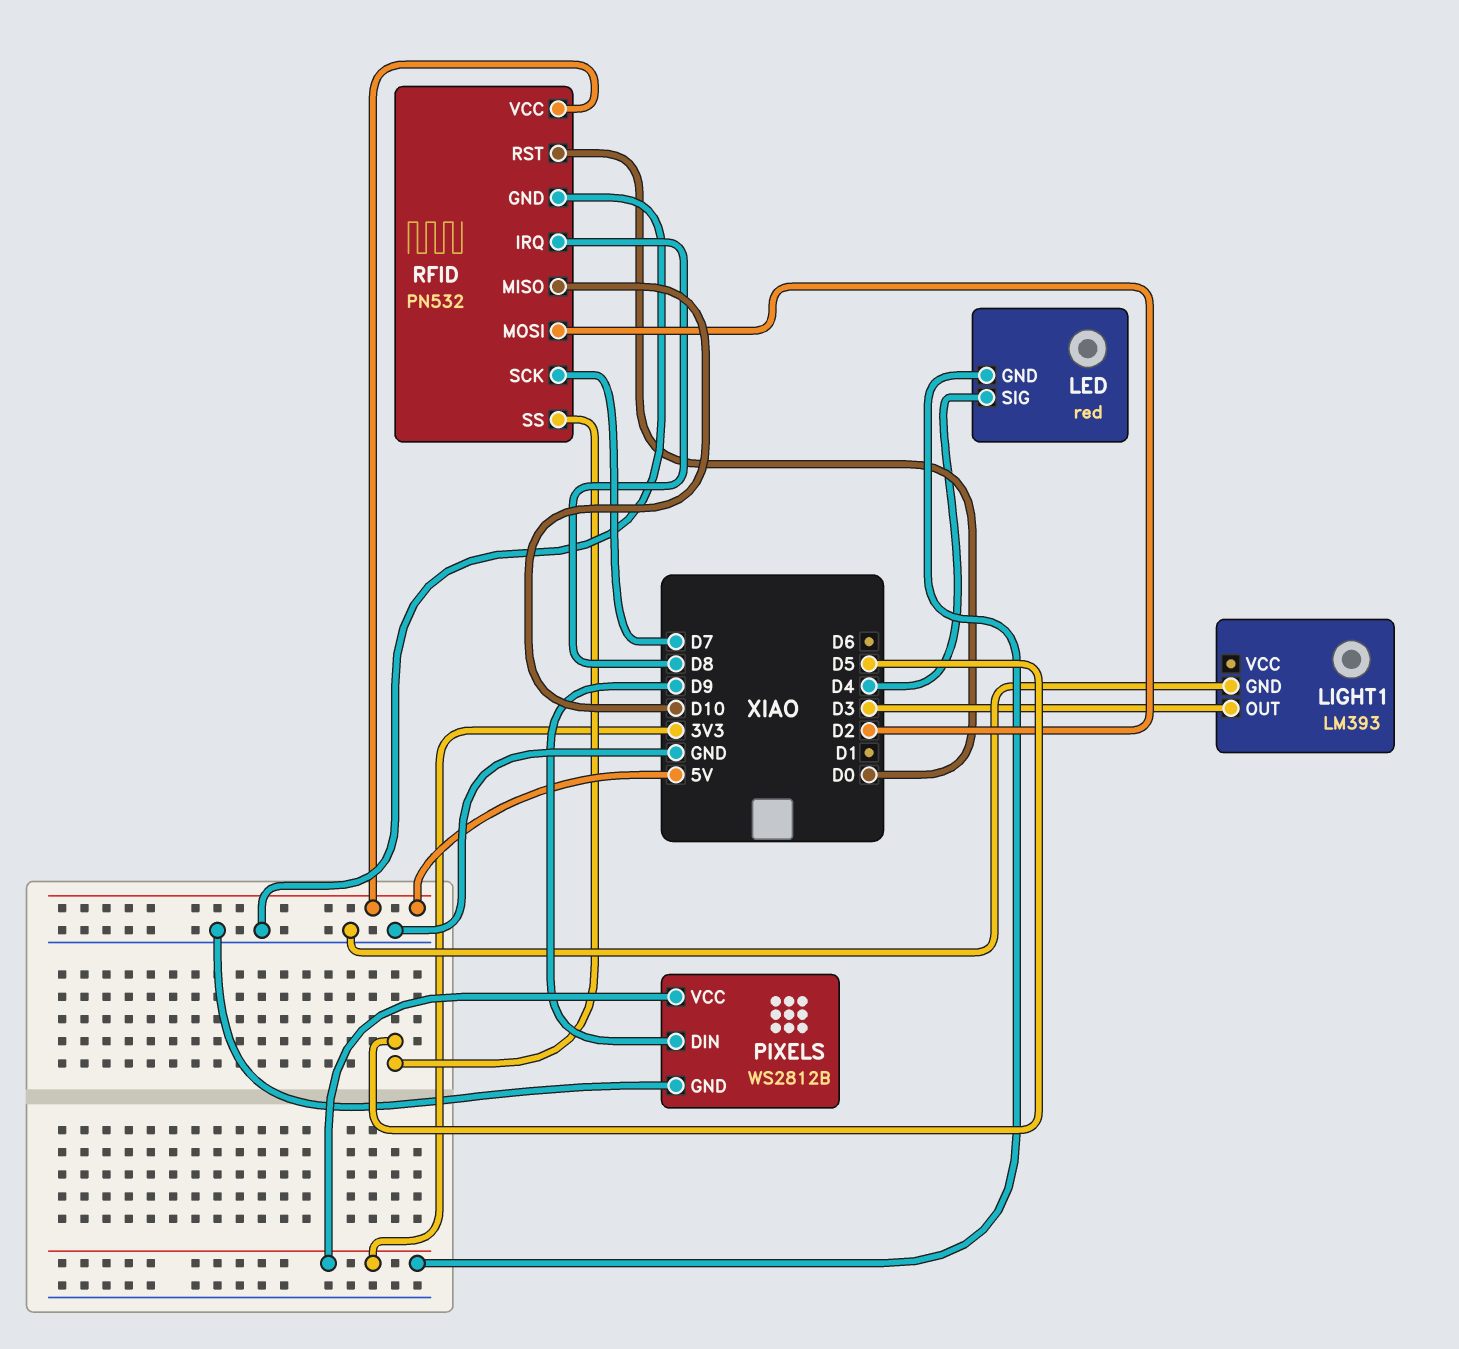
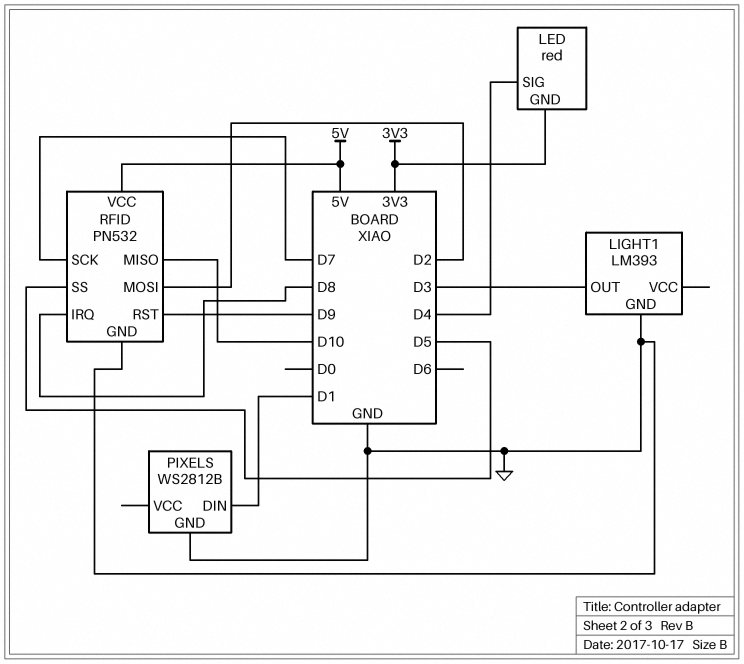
PIXELS pin DIN: D9 -> D1
PIXELS pin VCC: 3V3 -> none
RFID pin RST: D0 -> D9

